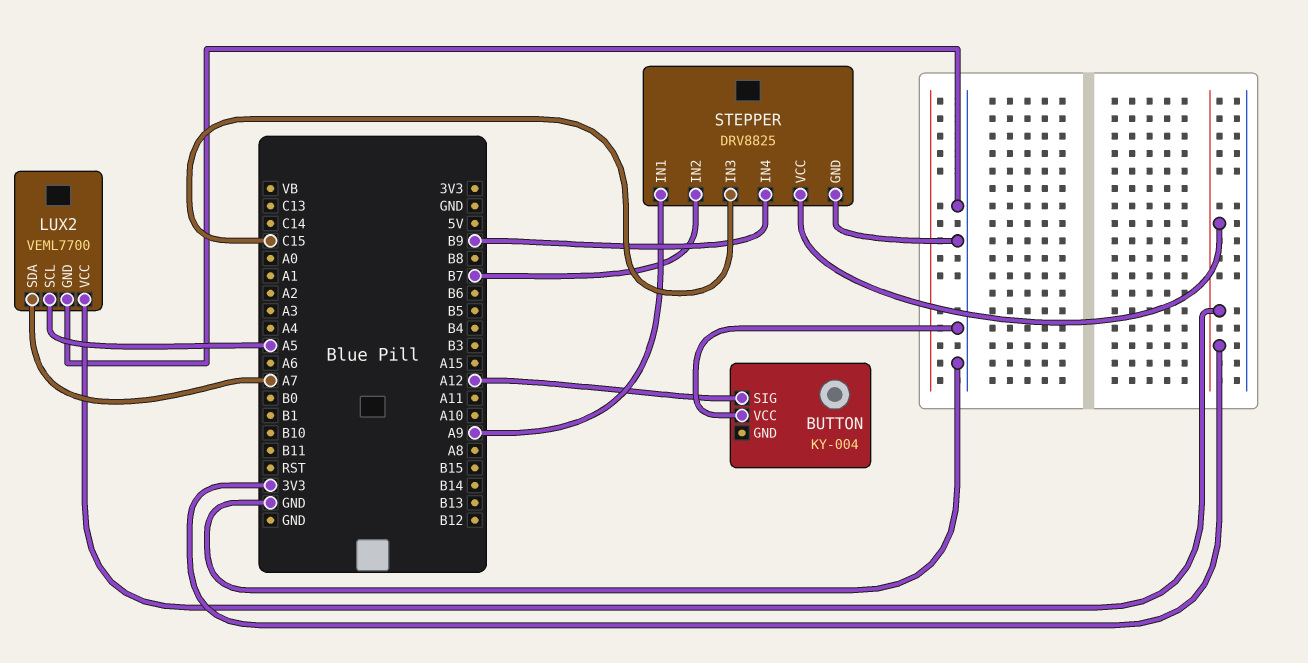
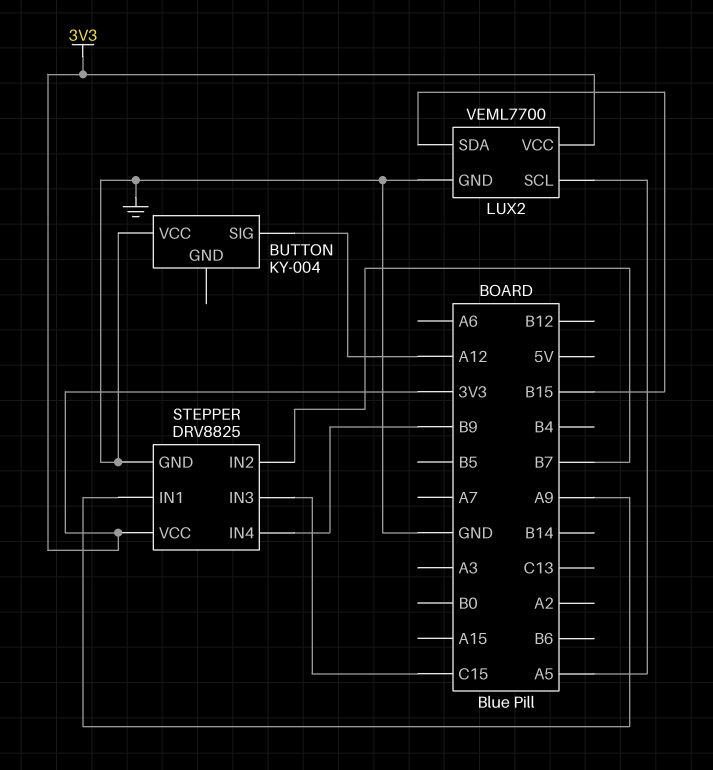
LUX2 pin SDA: A7 -> B15

